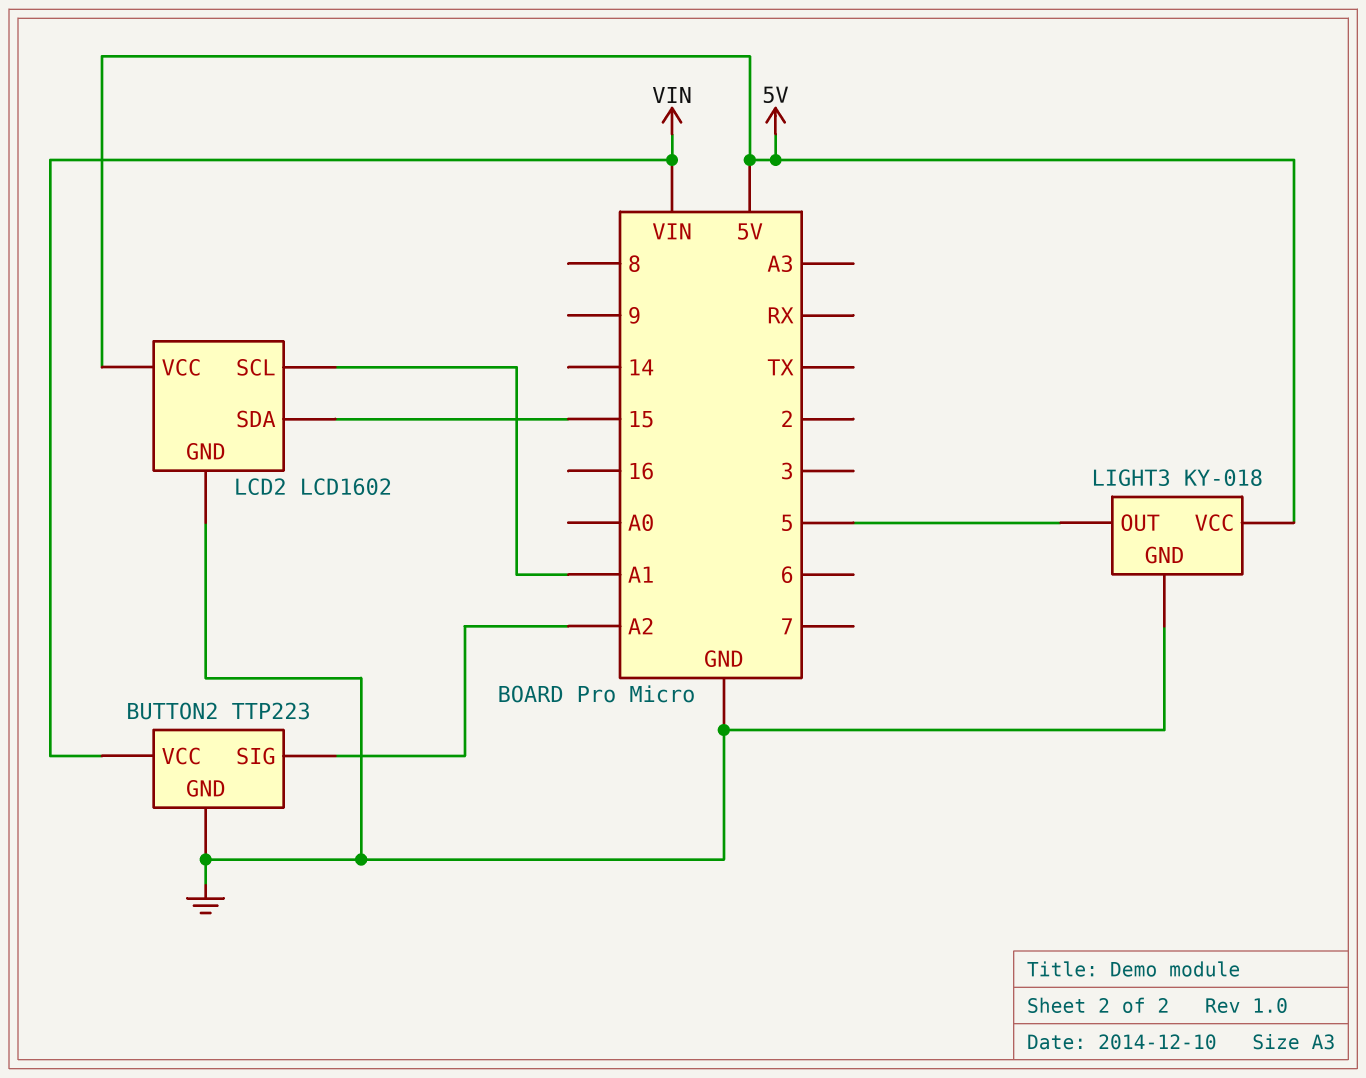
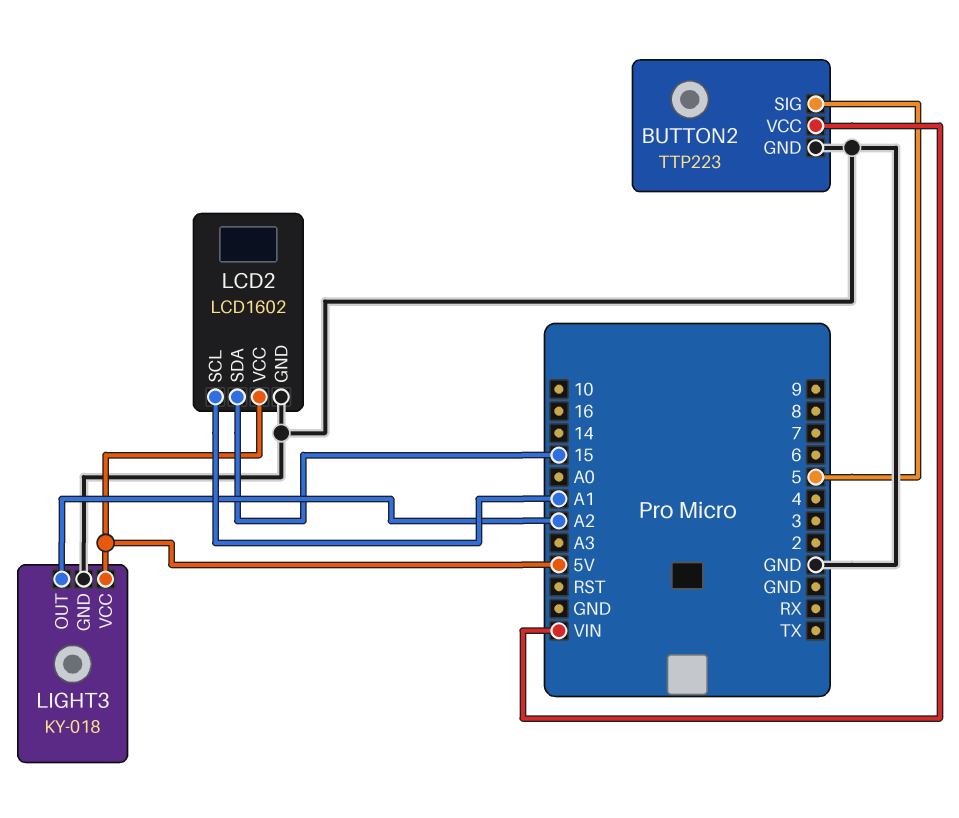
BUTTON2 pin SIG: A2 -> 5
LIGHT3 pin OUT: 5 -> A2

